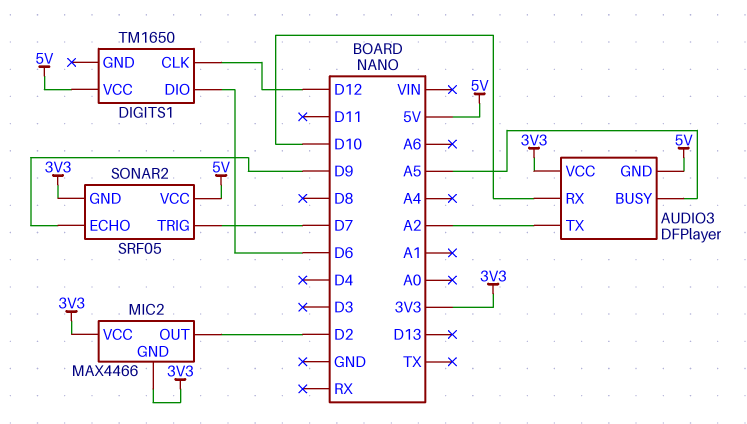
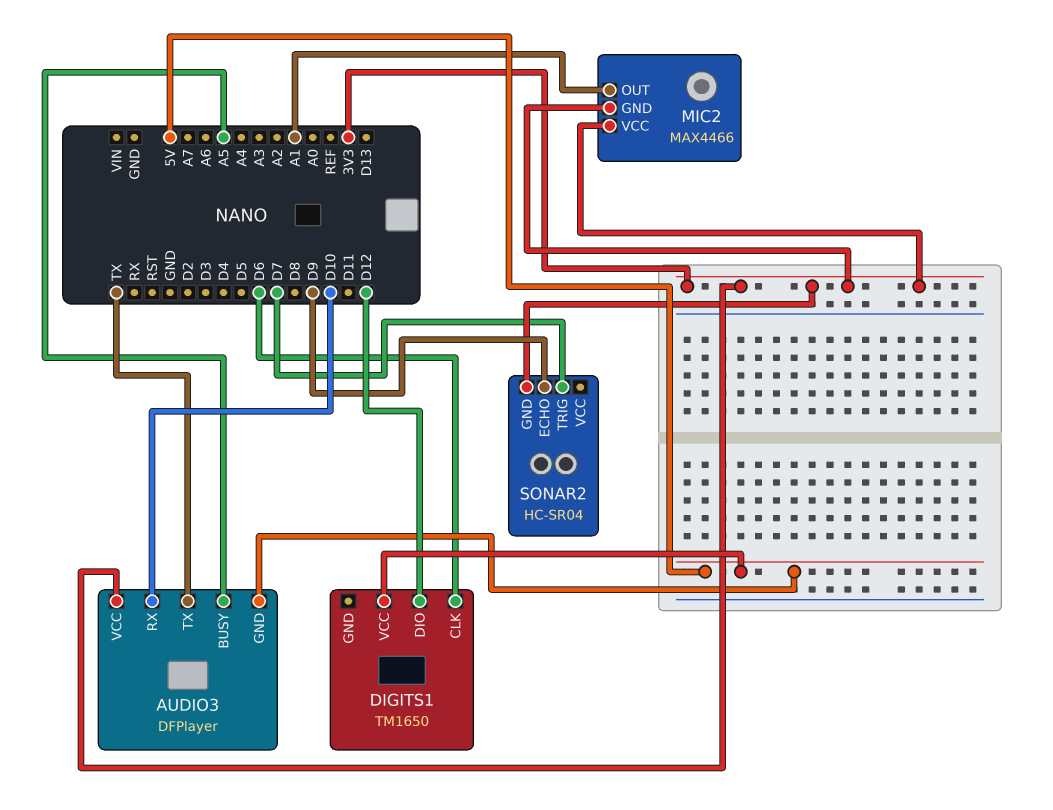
AUDIO3 pin TX: A2 -> TX
DIGITS1 pin CLK: D12 -> D6
DIGITS1 pin DIO: D6 -> D12
MIC2 pin OUT: D2 -> A1
SONAR2: SRF05 -> HC-SR04
SONAR2 pin VCC: 5V -> none

